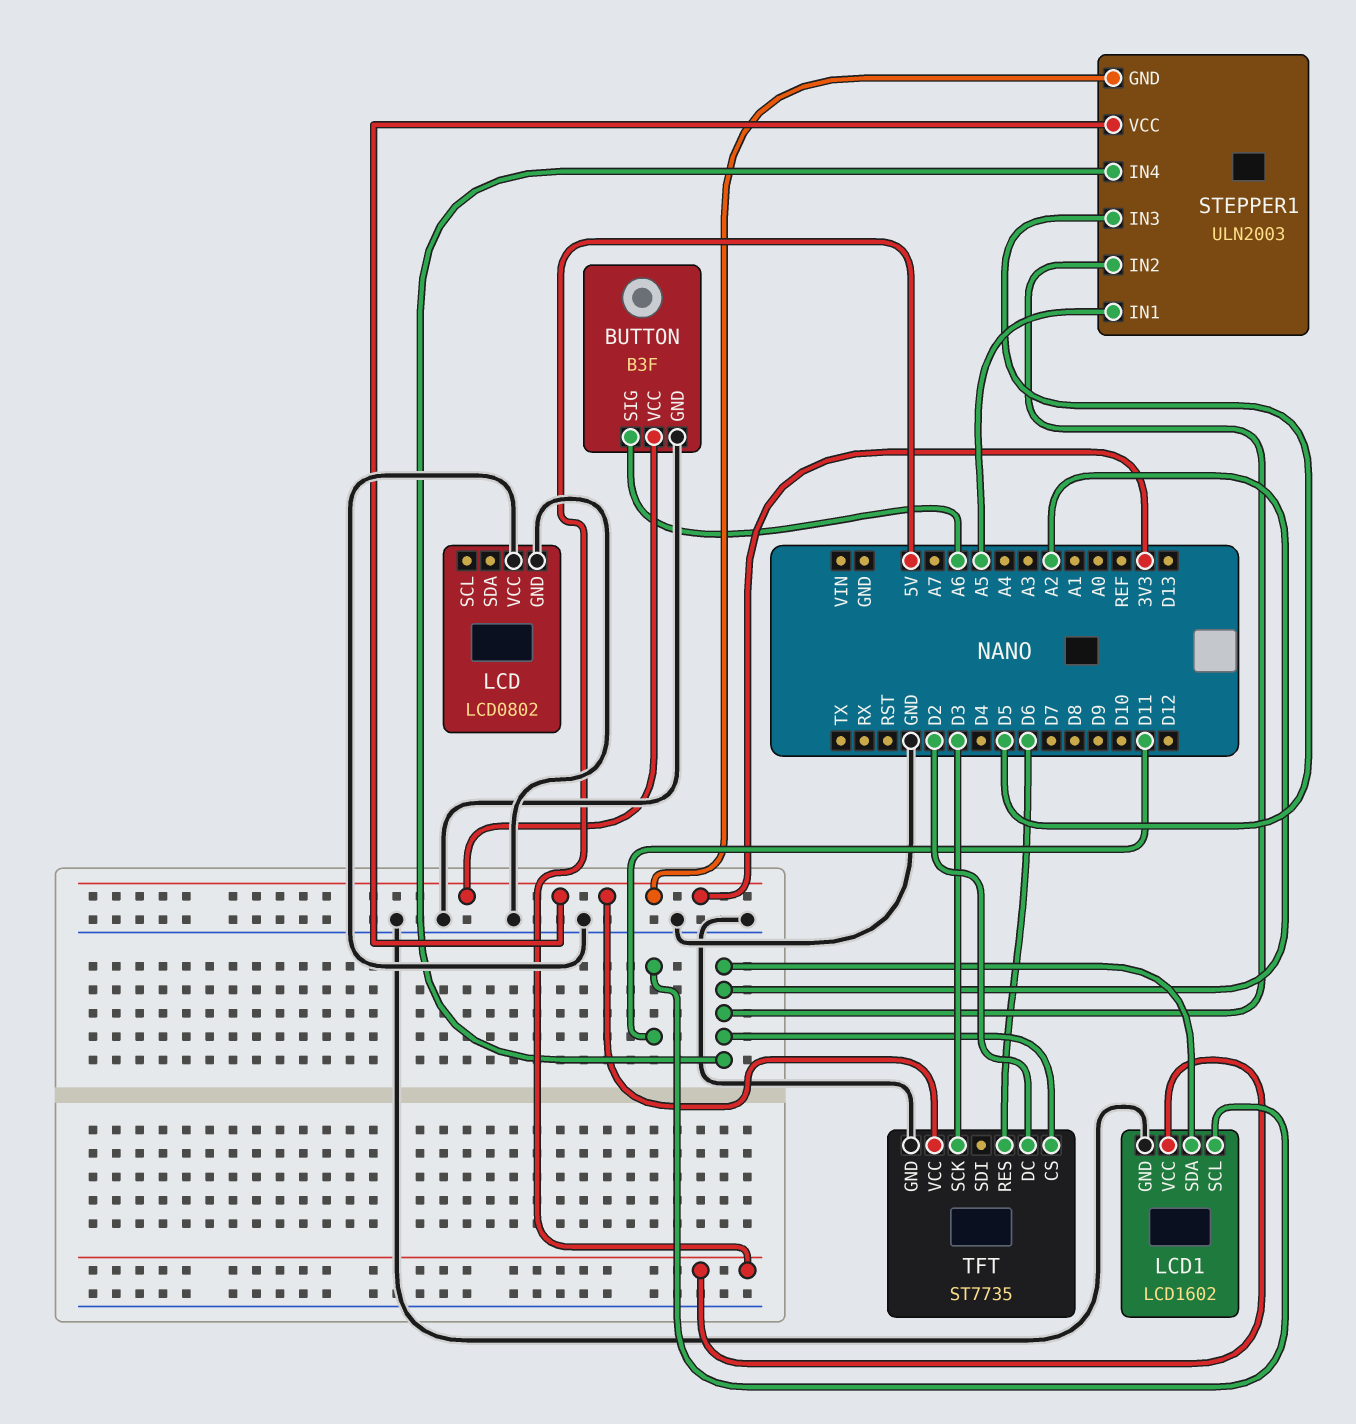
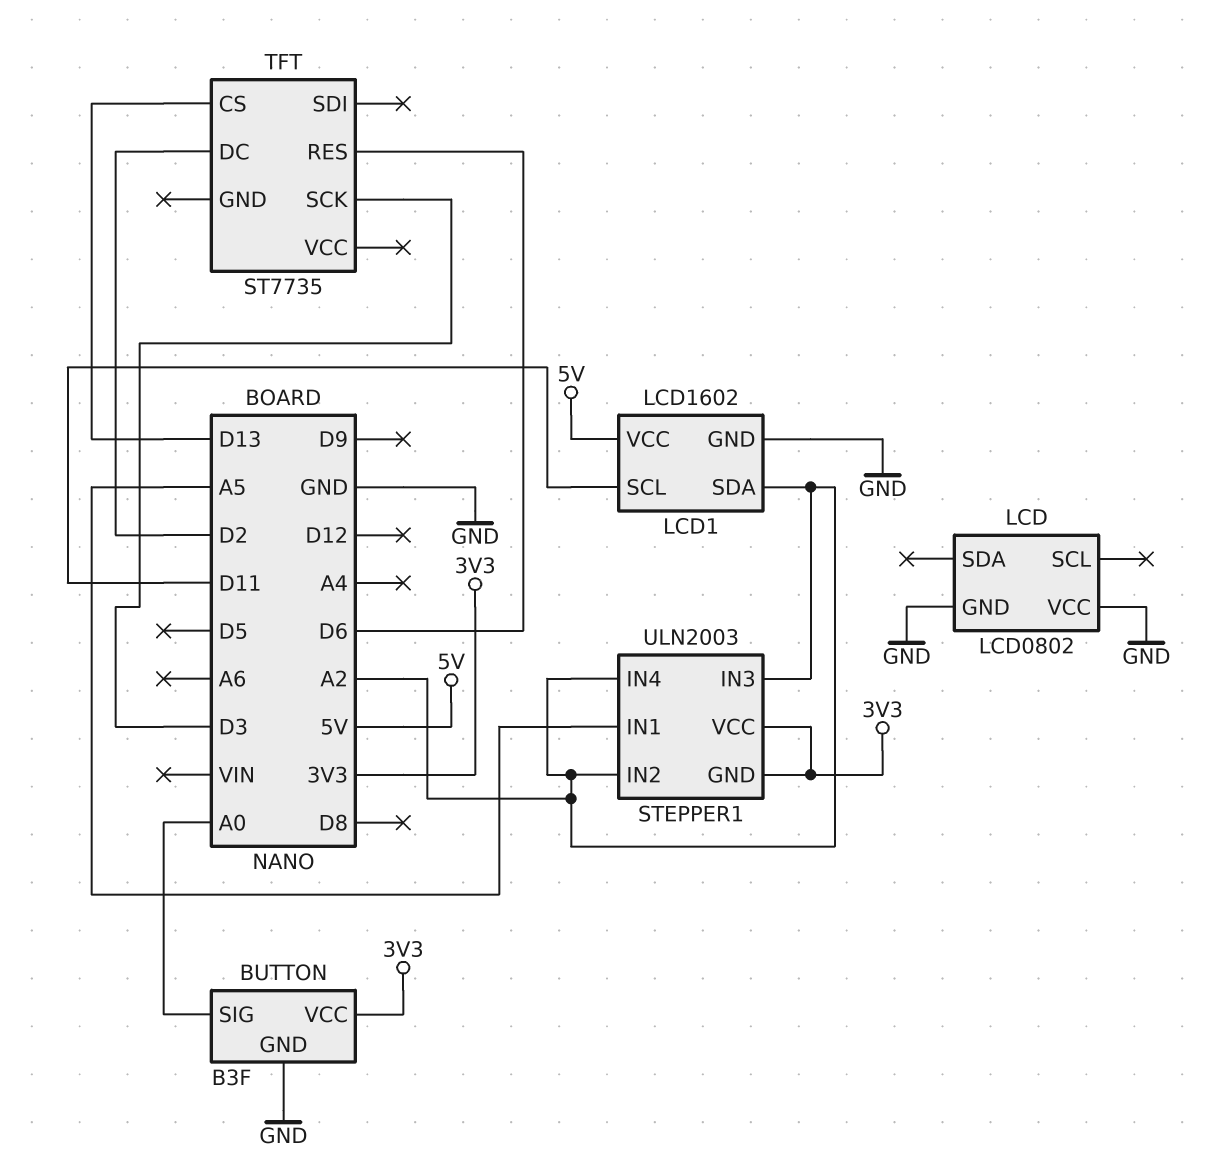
BUTTON pin SIG: A6 -> A0
STEPPER1 pin IN3: D5 -> A2
TFT pin CS: A2 -> D13
TFT pin GND: GND -> none
TFT pin VCC: 3V3 -> none

